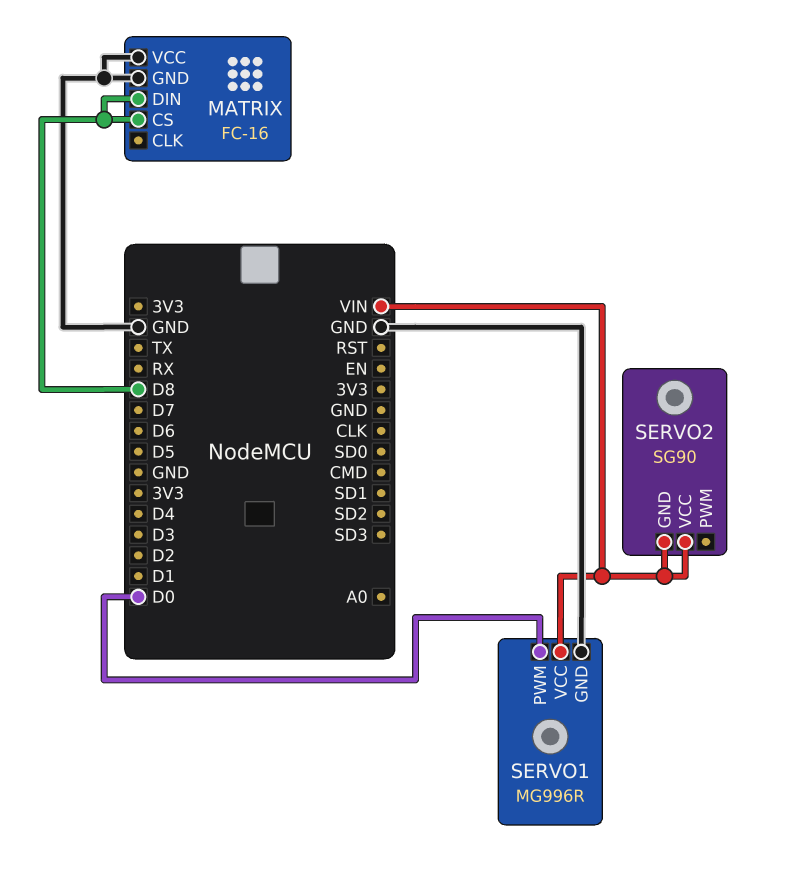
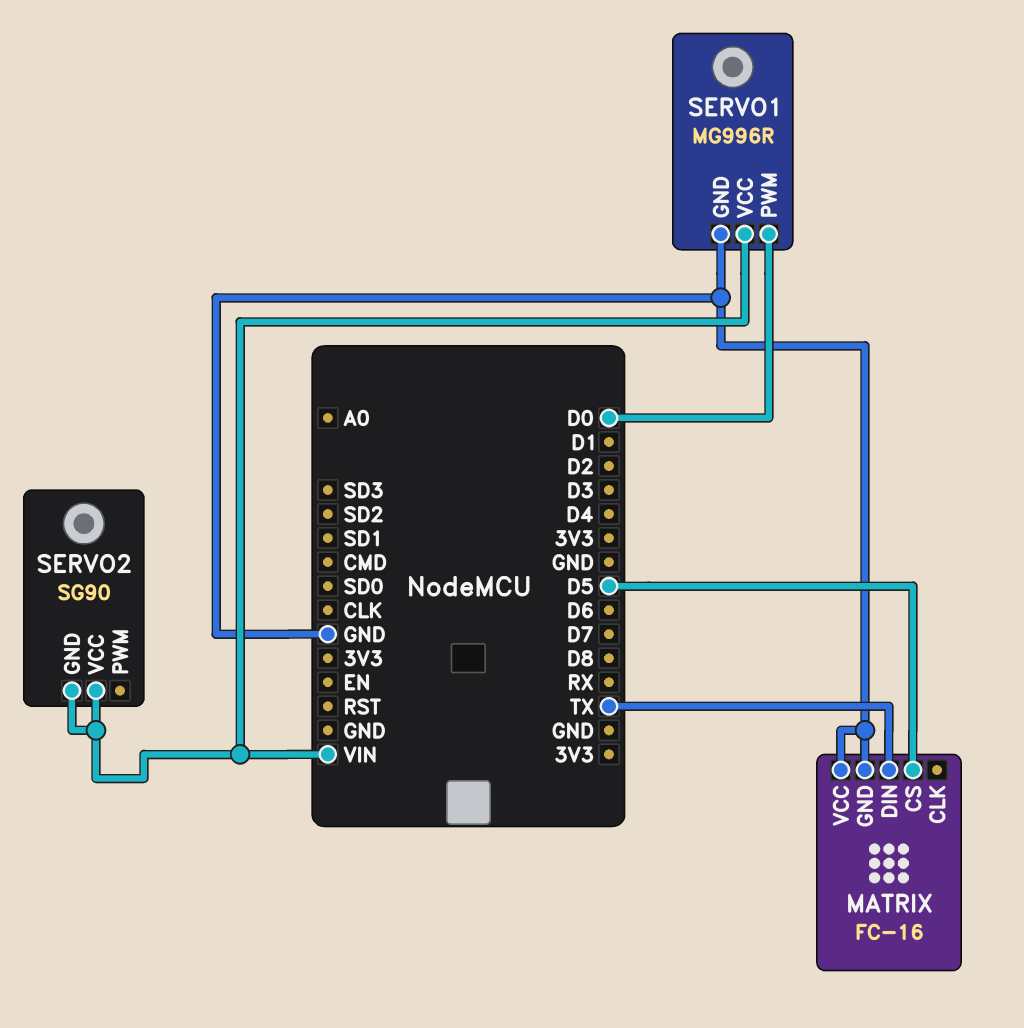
MATRIX pin CS: D8 -> D5
MATRIX pin DIN: D8 -> TX

